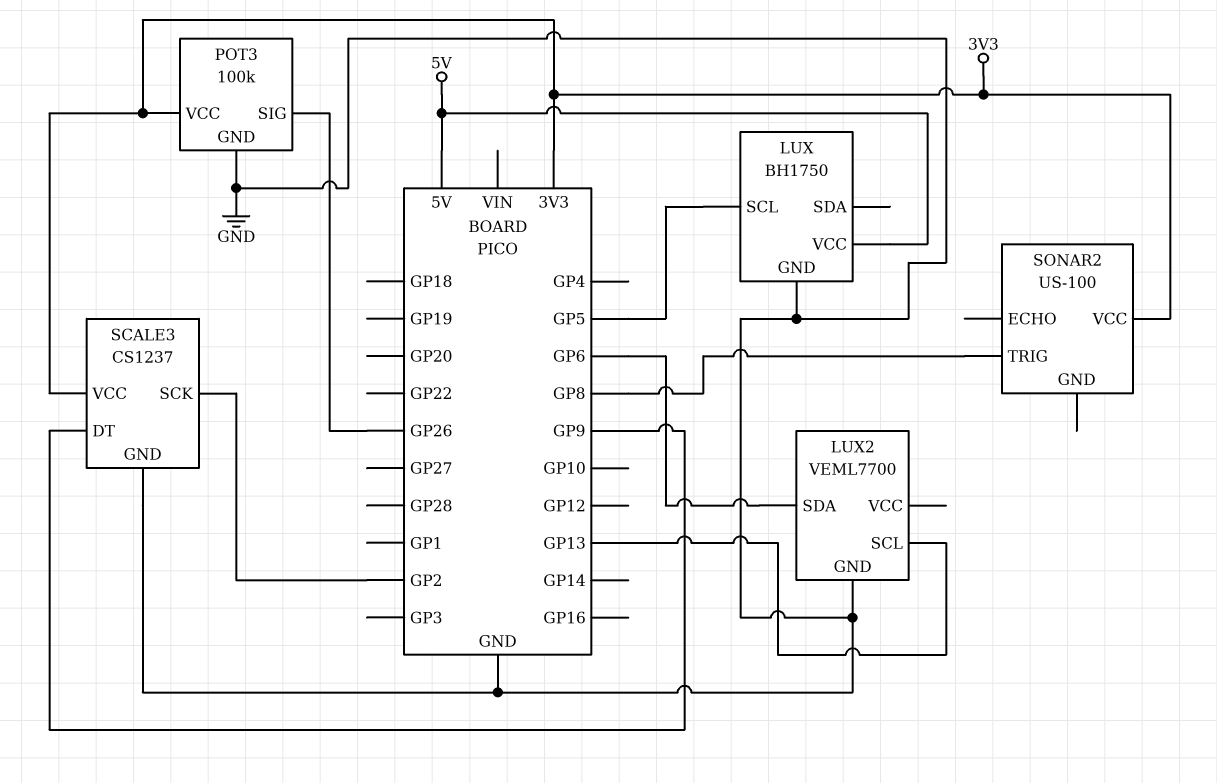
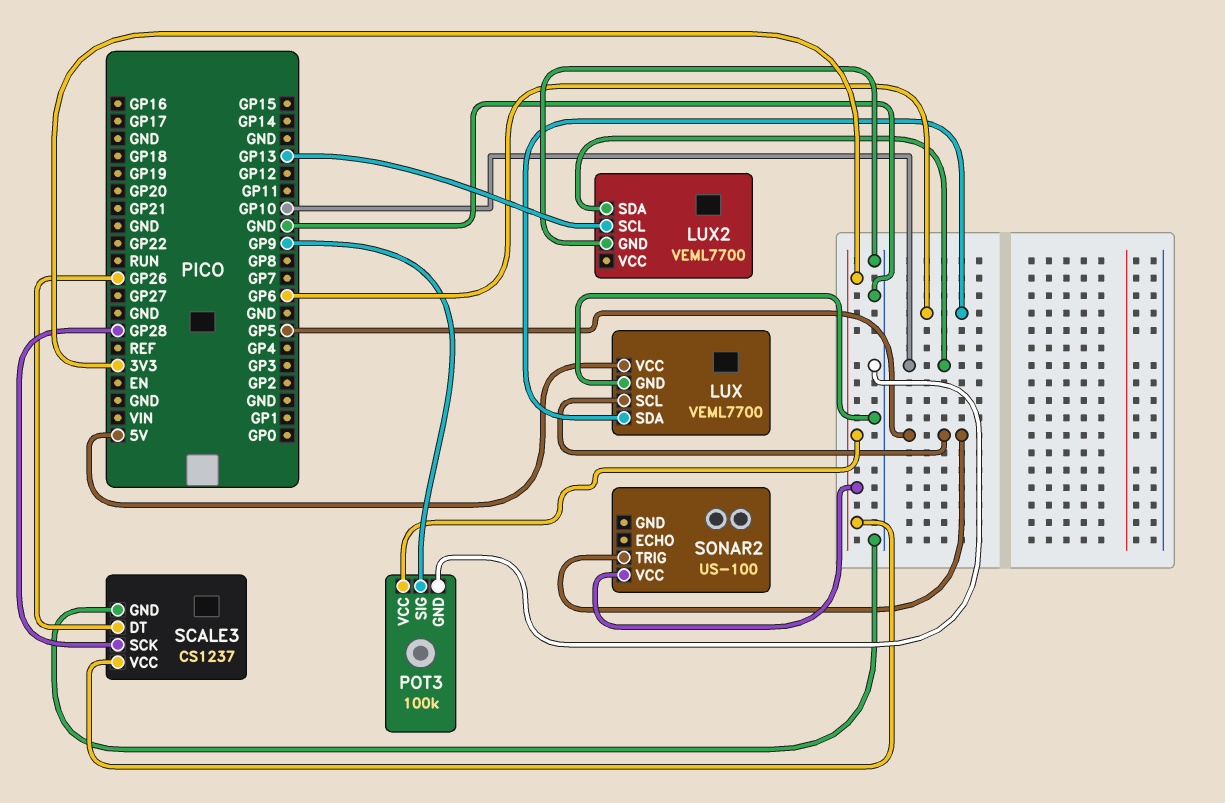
LUX: BH1750 -> VEML7700
LUX pin SDA: none -> GP6
LUX2 pin SDA: GP6 -> GP10
POT3 pin SIG: GP26 -> GP9
SCALE3 pin DT: GP9 -> GP26
SCALE3 pin SCK: GP2 -> GP28
SONAR2 pin TRIG: GP8 -> GP5

